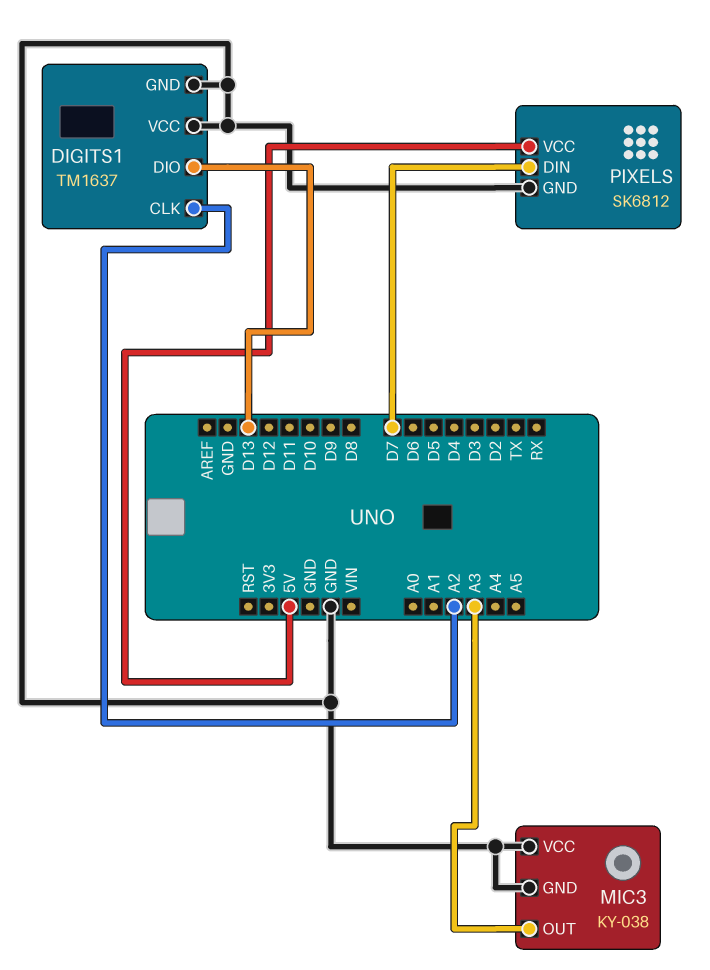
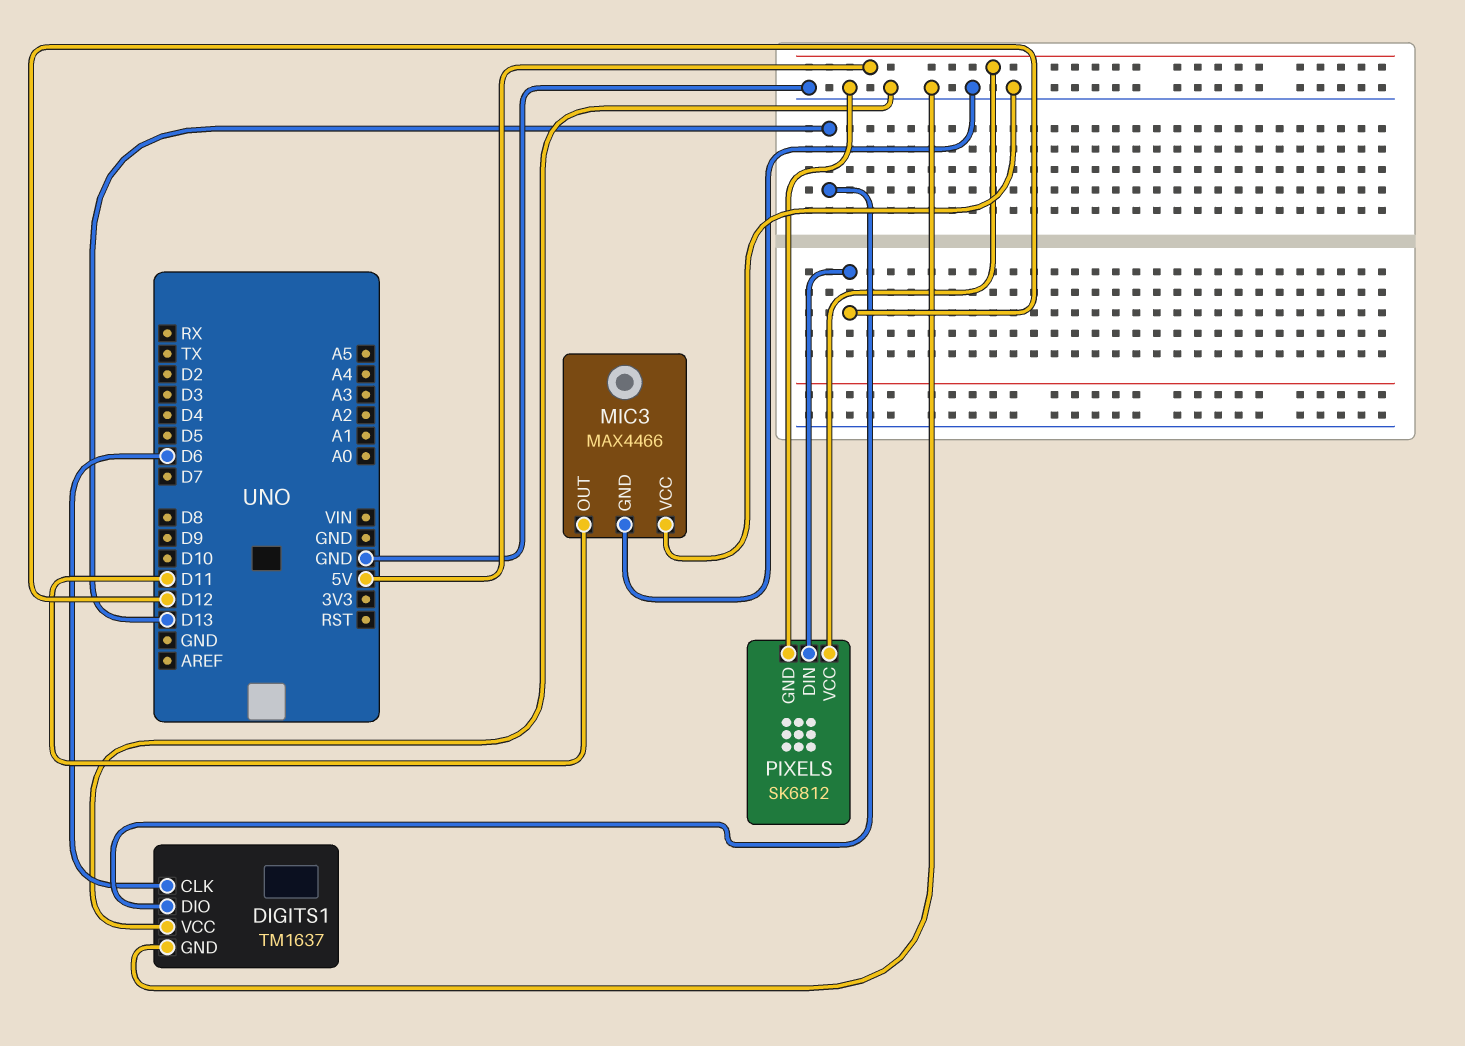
DIGITS1 pin CLK: A2 -> D6
MIC3: KY-038 -> MAX4466
MIC3 pin OUT: A3 -> D11
PIXELS pin DIN: D7 -> D12

